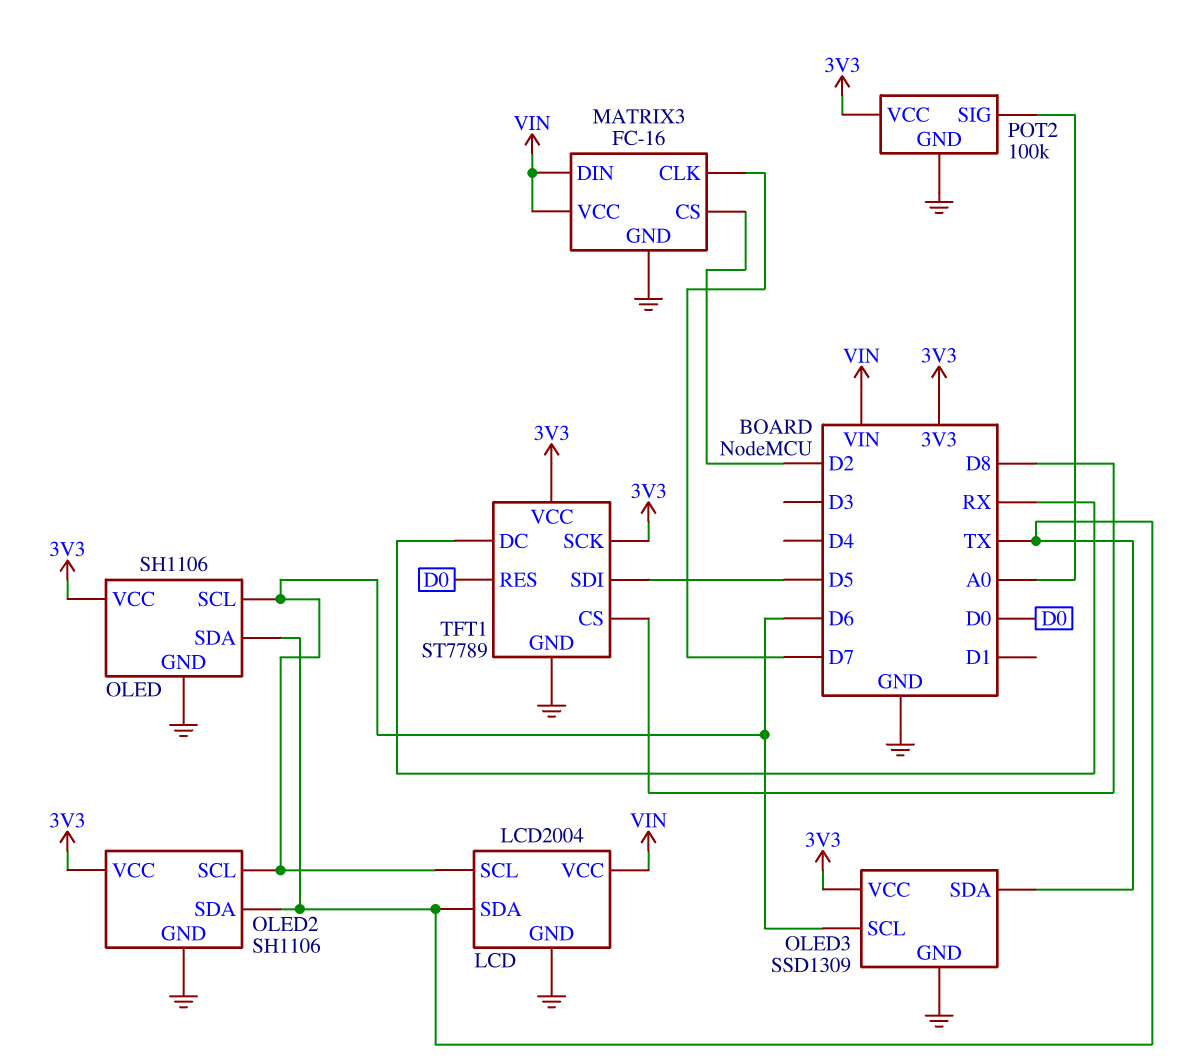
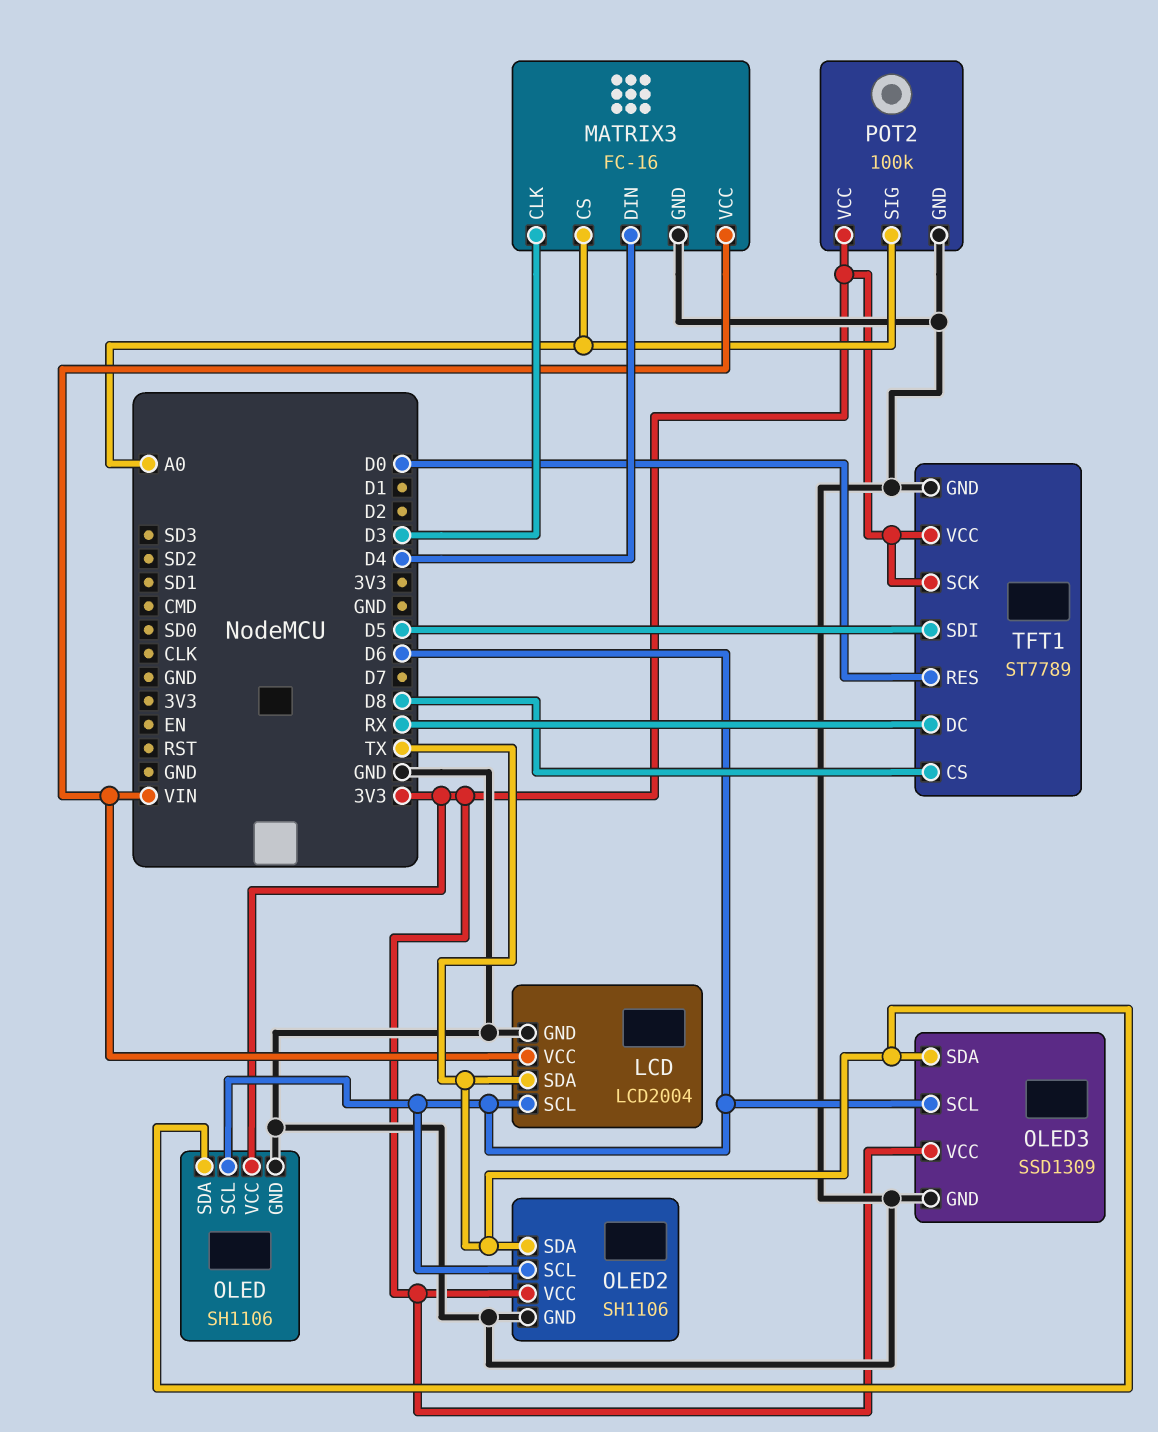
MATRIX3 pin CLK: D7 -> D3
MATRIX3 pin CS: D2 -> A0
MATRIX3 pin DIN: VIN -> D4

